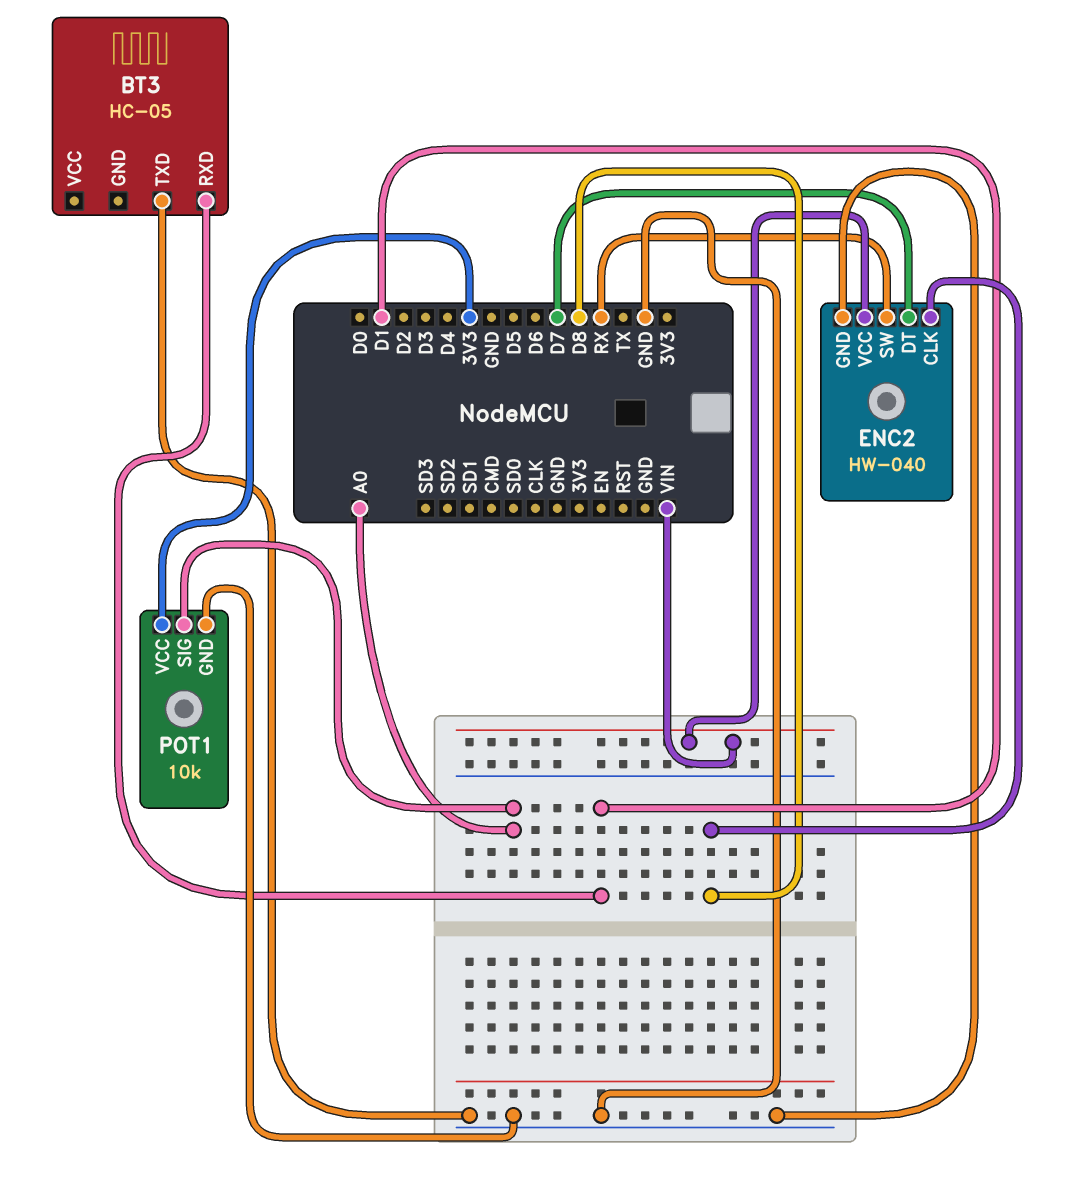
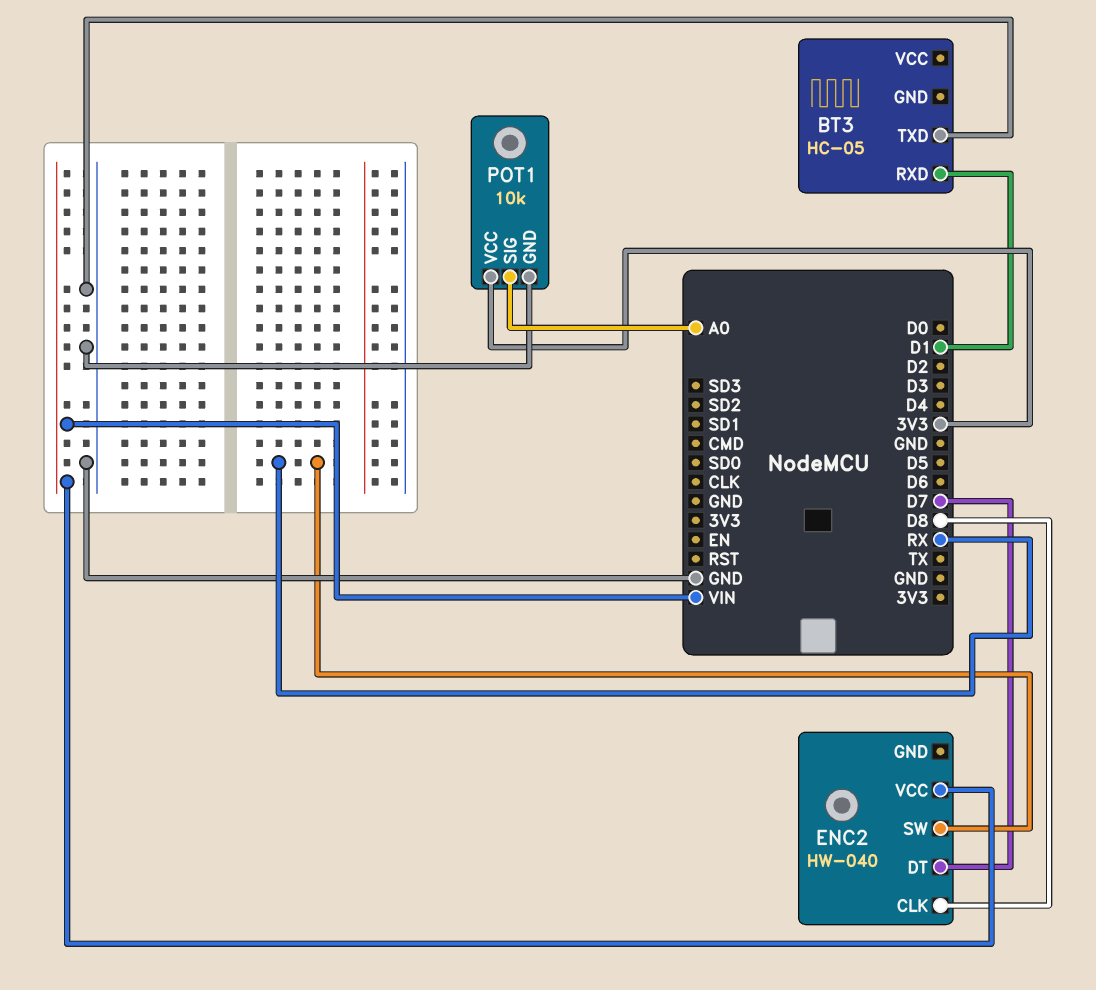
ENC2 pin GND: GND -> none

